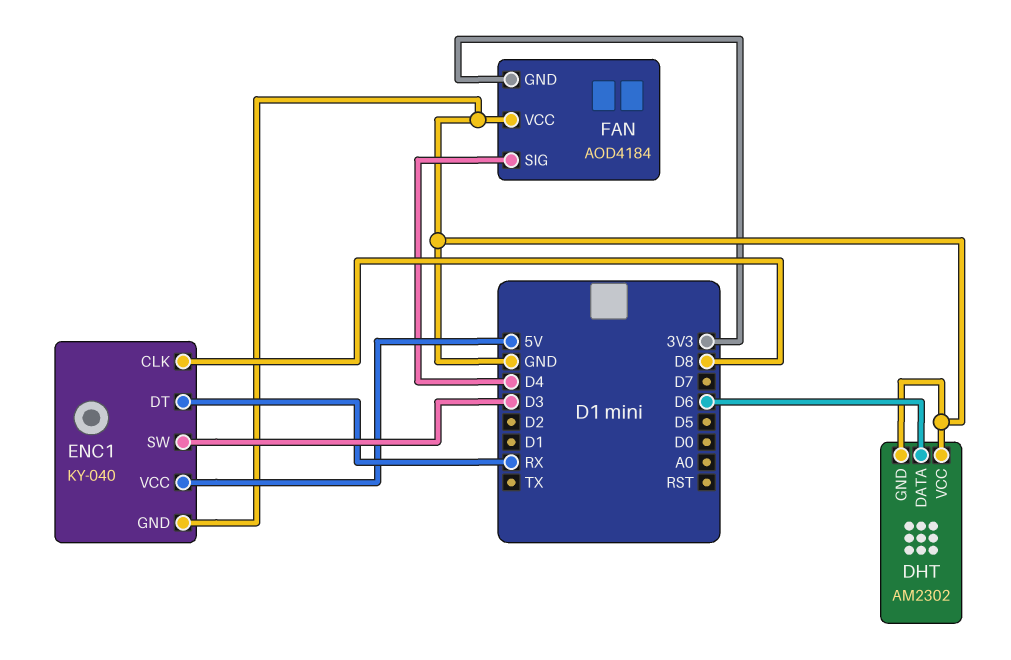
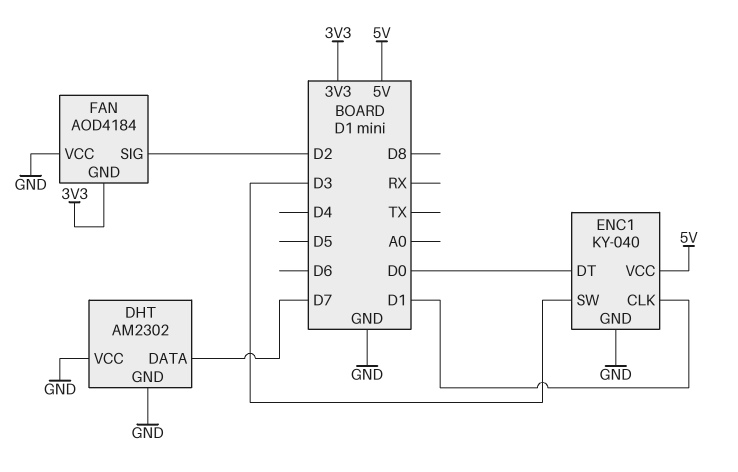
DHT pin DATA: D6 -> D7
ENC1 pin CLK: D8 -> D1
ENC1 pin DT: RX -> D0
FAN pin SIG: D4 -> D2

